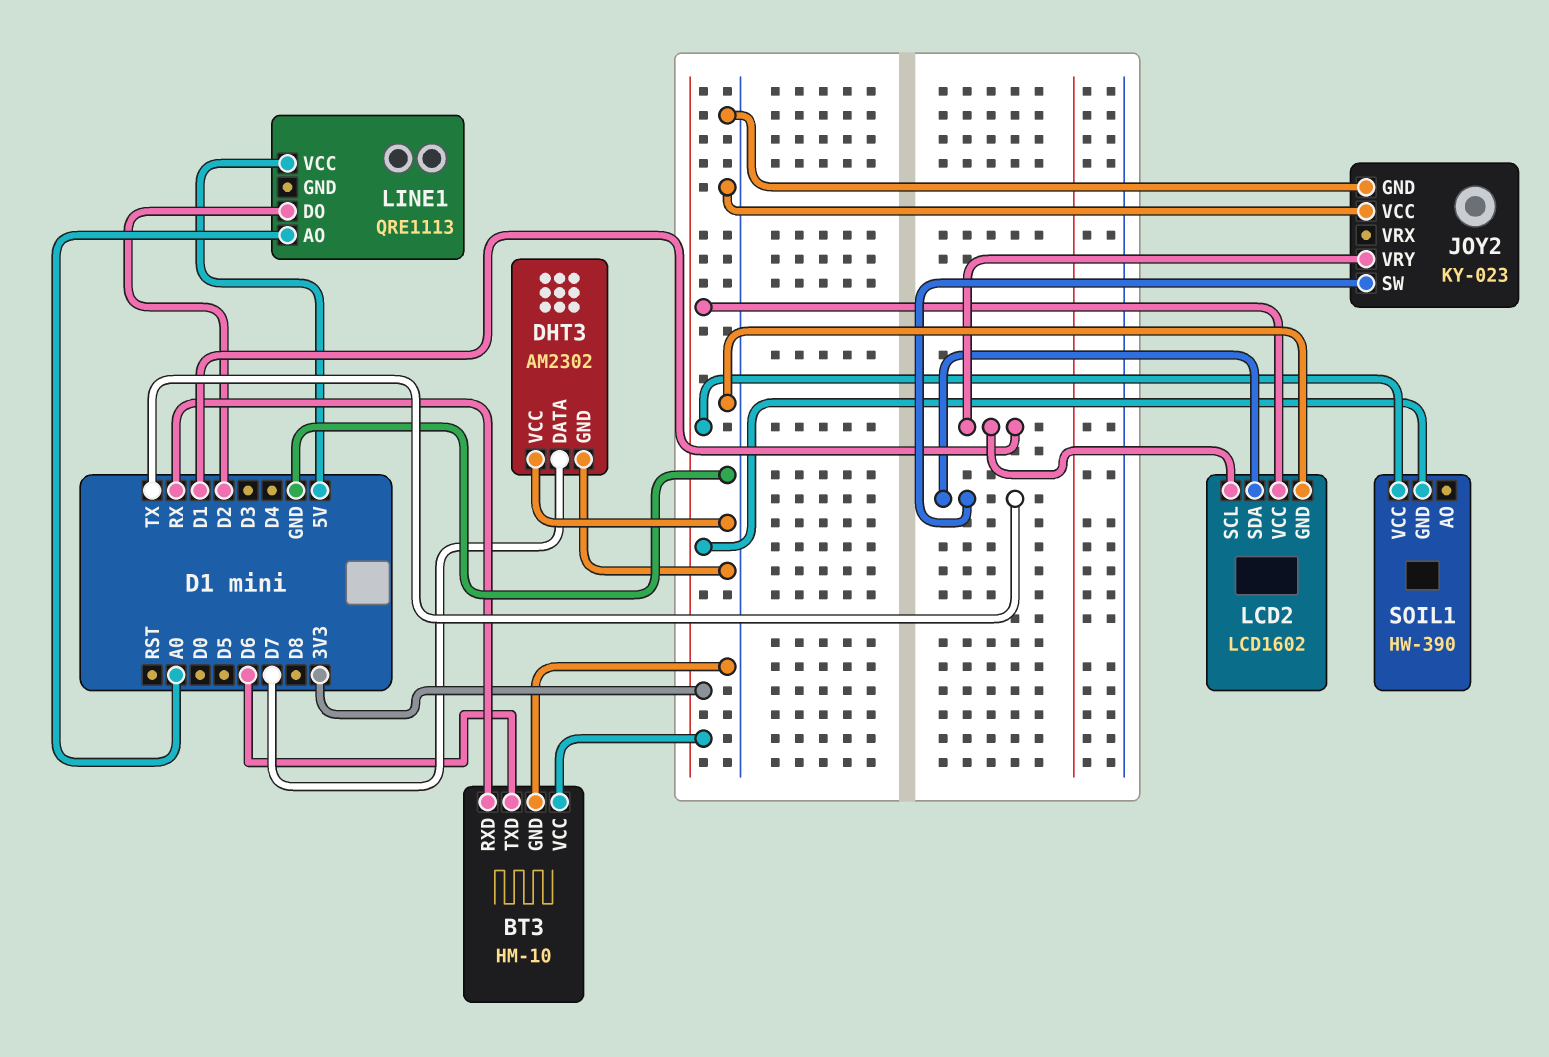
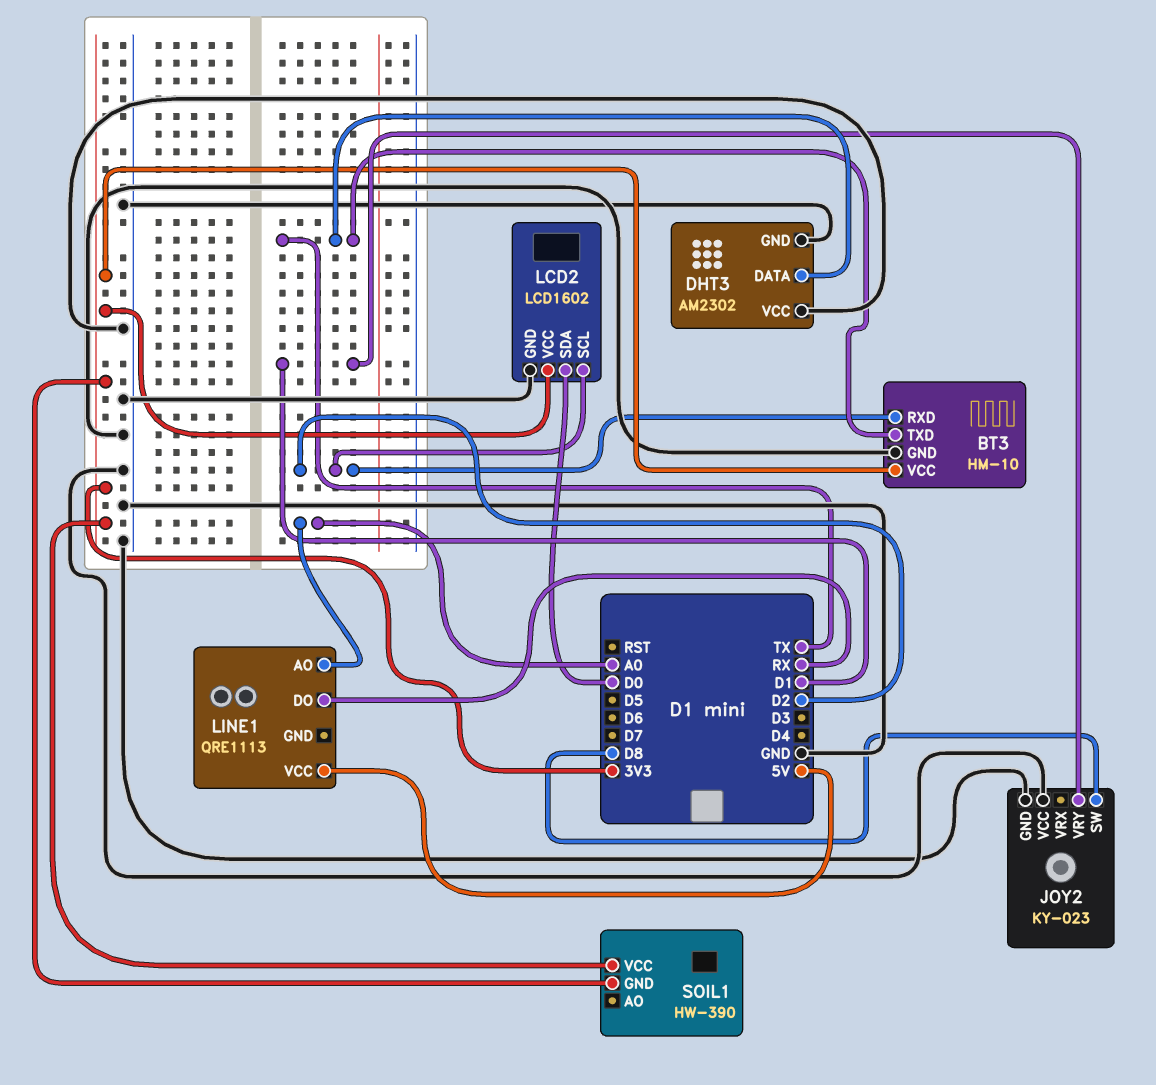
BT3 pin RXD: RX -> D2
BT3 pin TXD: D6 -> TX
DHT3 pin DATA: D7 -> TX
JOY2 pin SW: TX -> D8
LCD2 pin SCL: D1 -> D2
LCD2 pin SDA: TX -> D0
LINE1 pin DO: D2 -> RX

